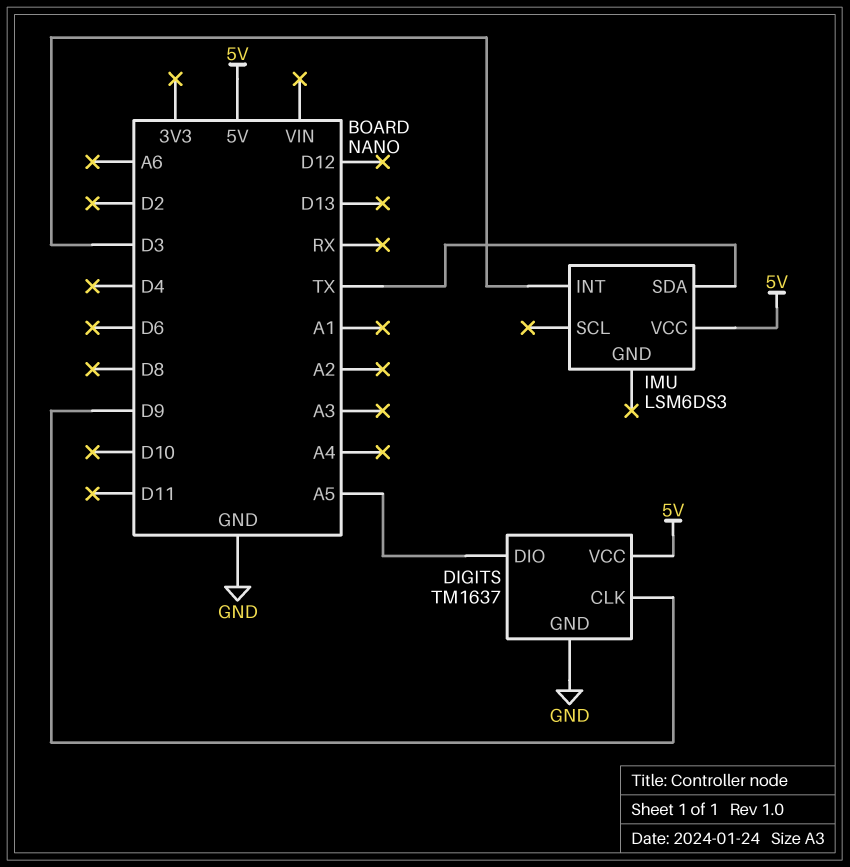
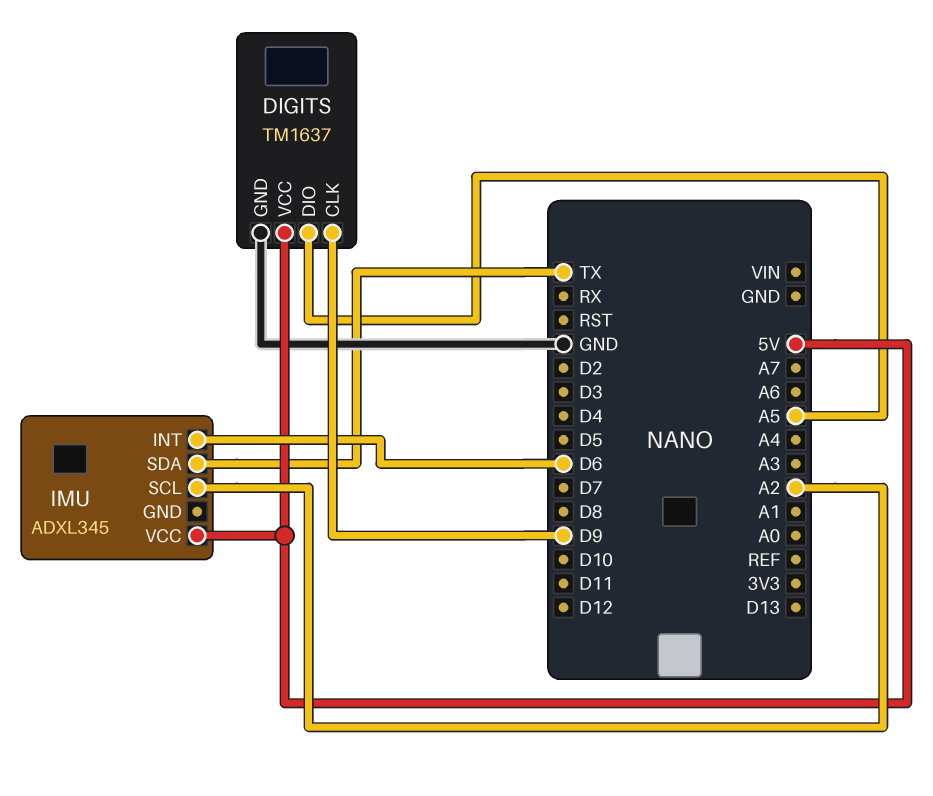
IMU: LSM6DS3 -> ADXL345
IMU pin INT: D3 -> D6
IMU pin SCL: none -> A2

